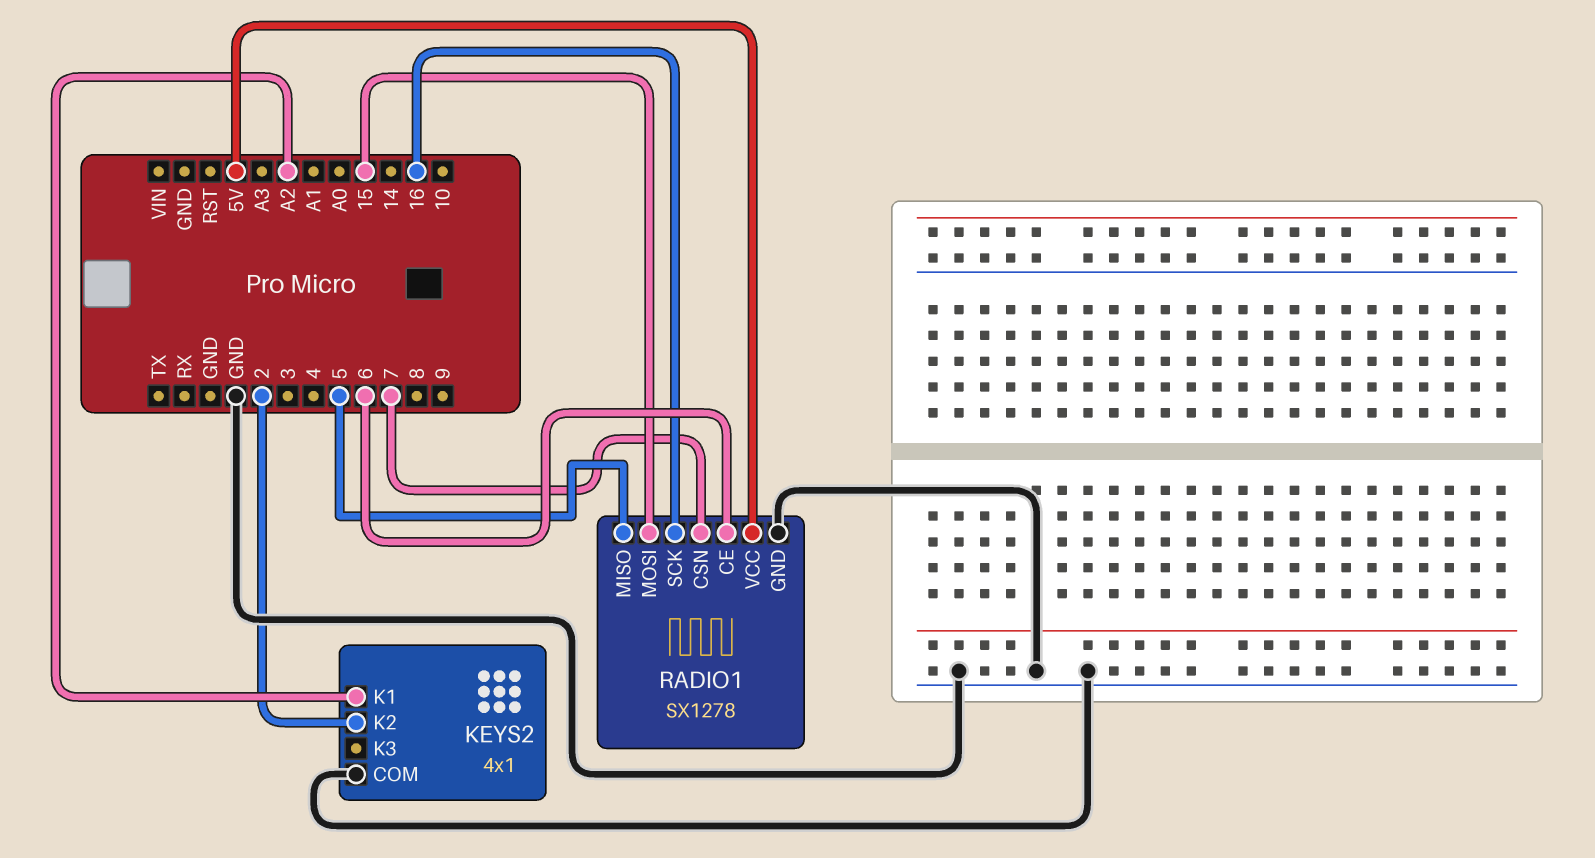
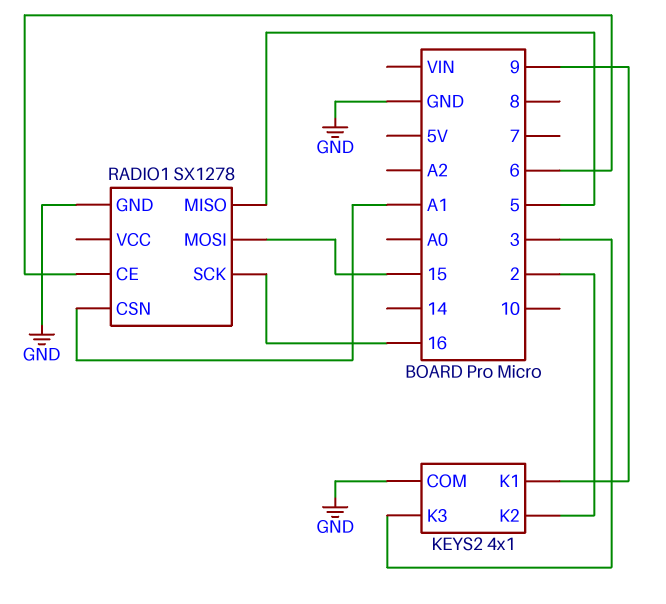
KEYS2 pin K1: A2 -> 9
KEYS2 pin K3: none -> 3
RADIO1 pin CSN: 7 -> A1
RADIO1 pin VCC: 5V -> none

